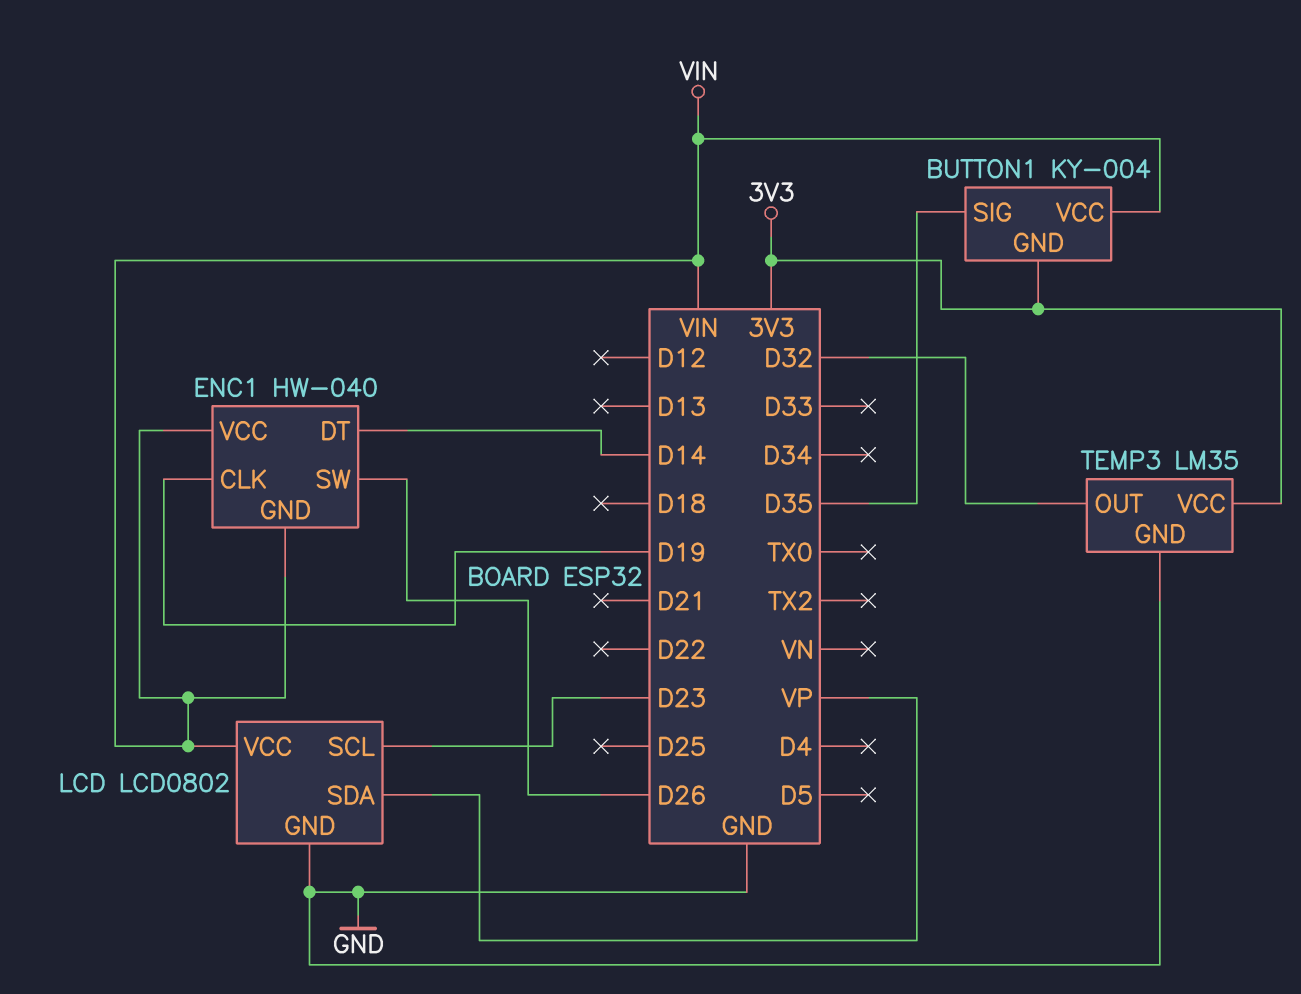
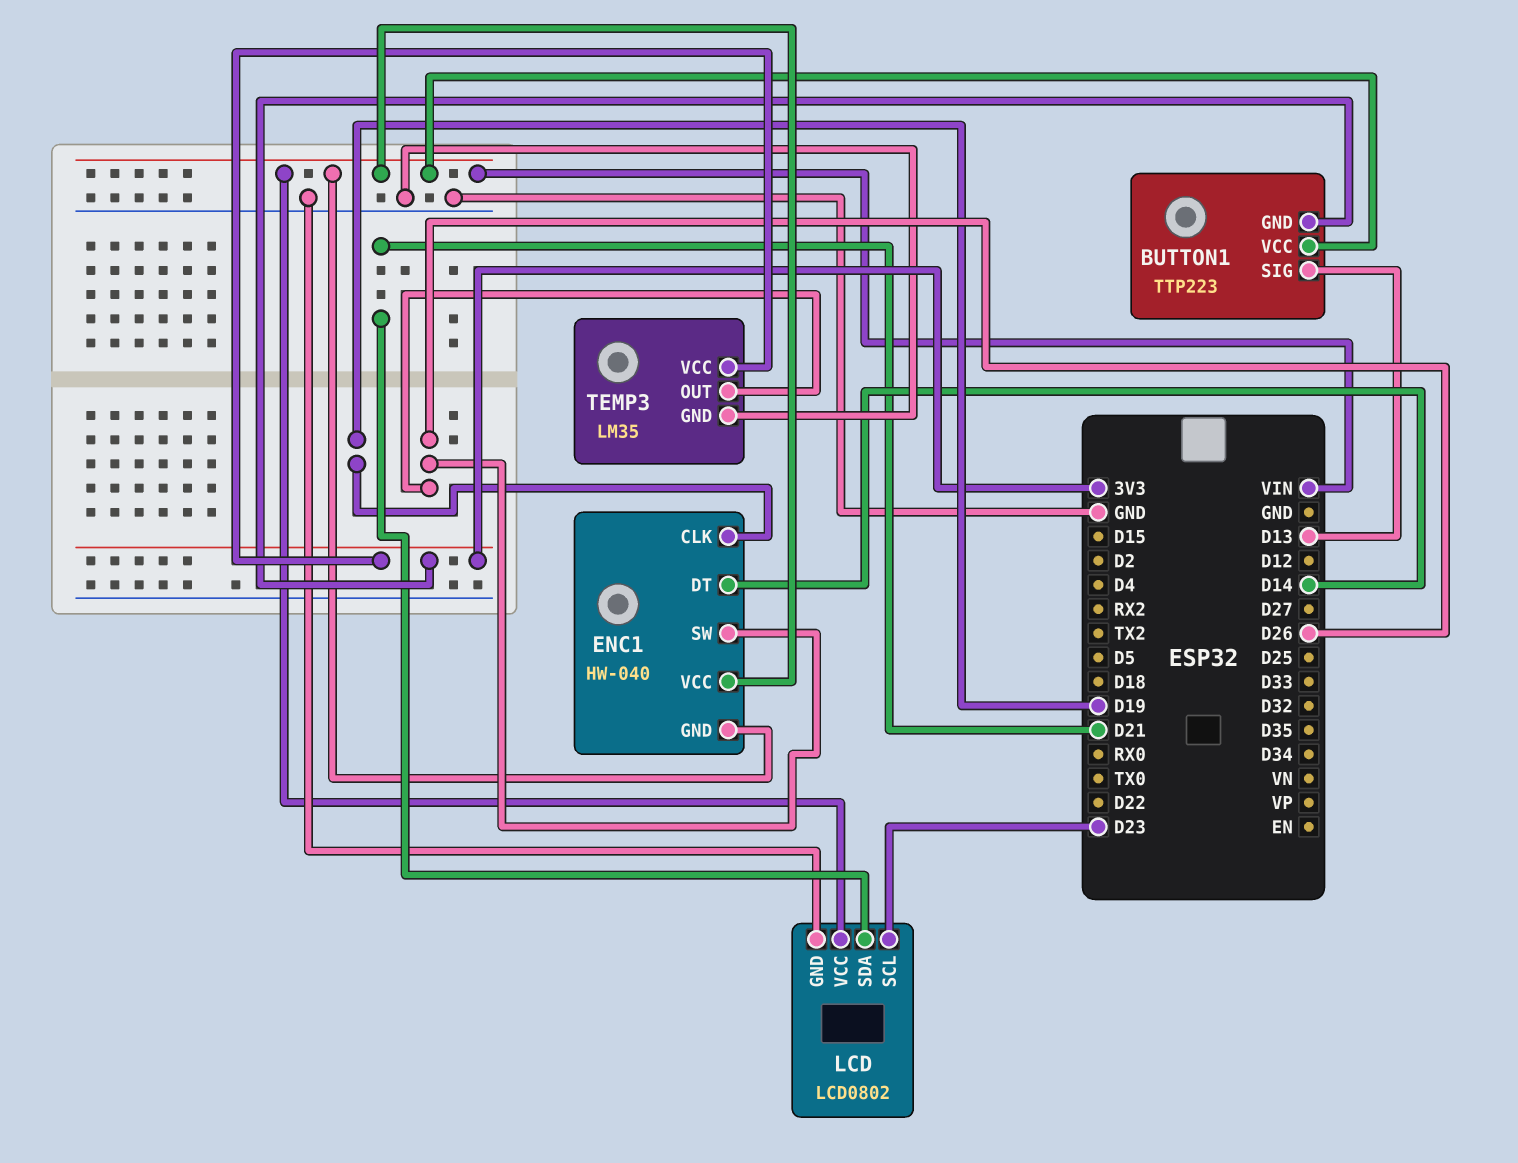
BUTTON1: KY-004 -> TTP223
BUTTON1 pin SIG: D35 -> D13
LCD pin SDA: VP -> D21
TEMP3 pin OUT: D32 -> D26

